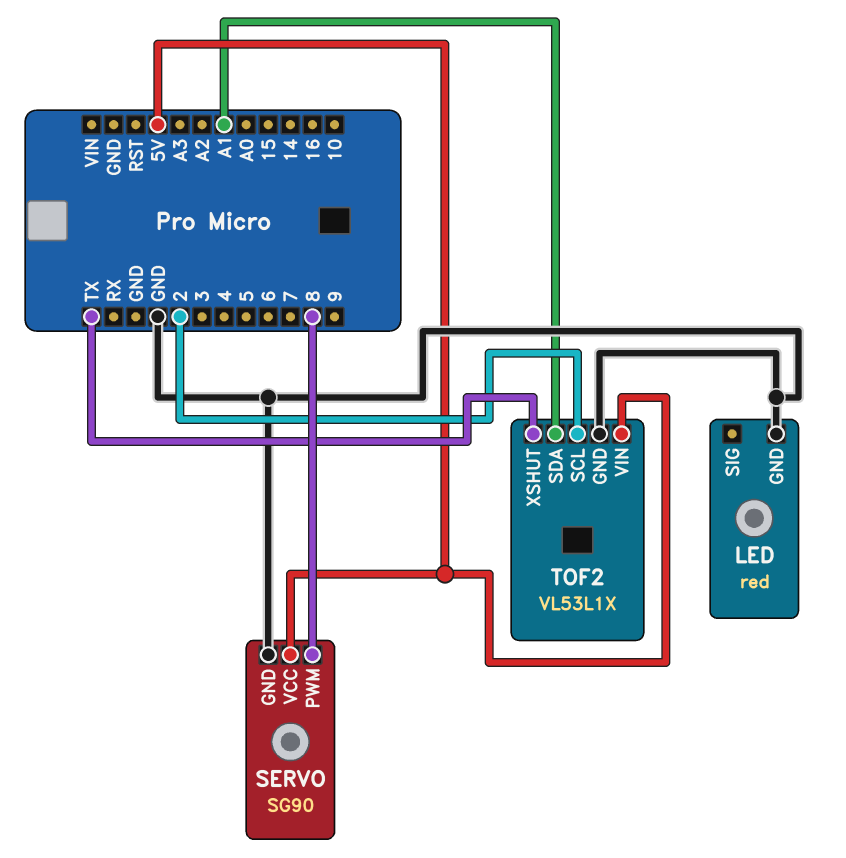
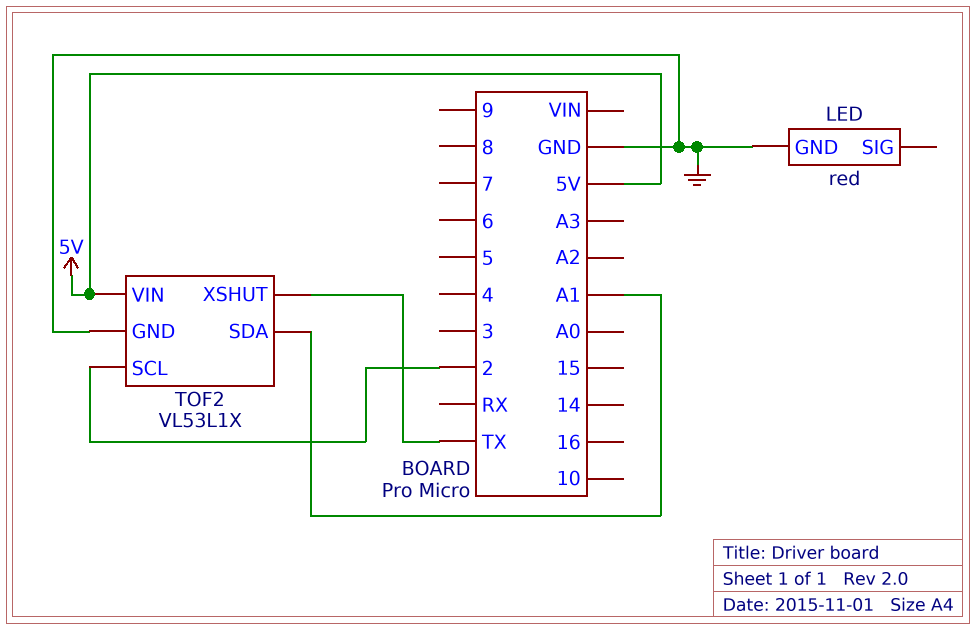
SERVO: SG90 -> none
SERVO pin GND: GND -> none
SERVO pin PWM: 8 -> none
SERVO pin VCC: 5V -> none

